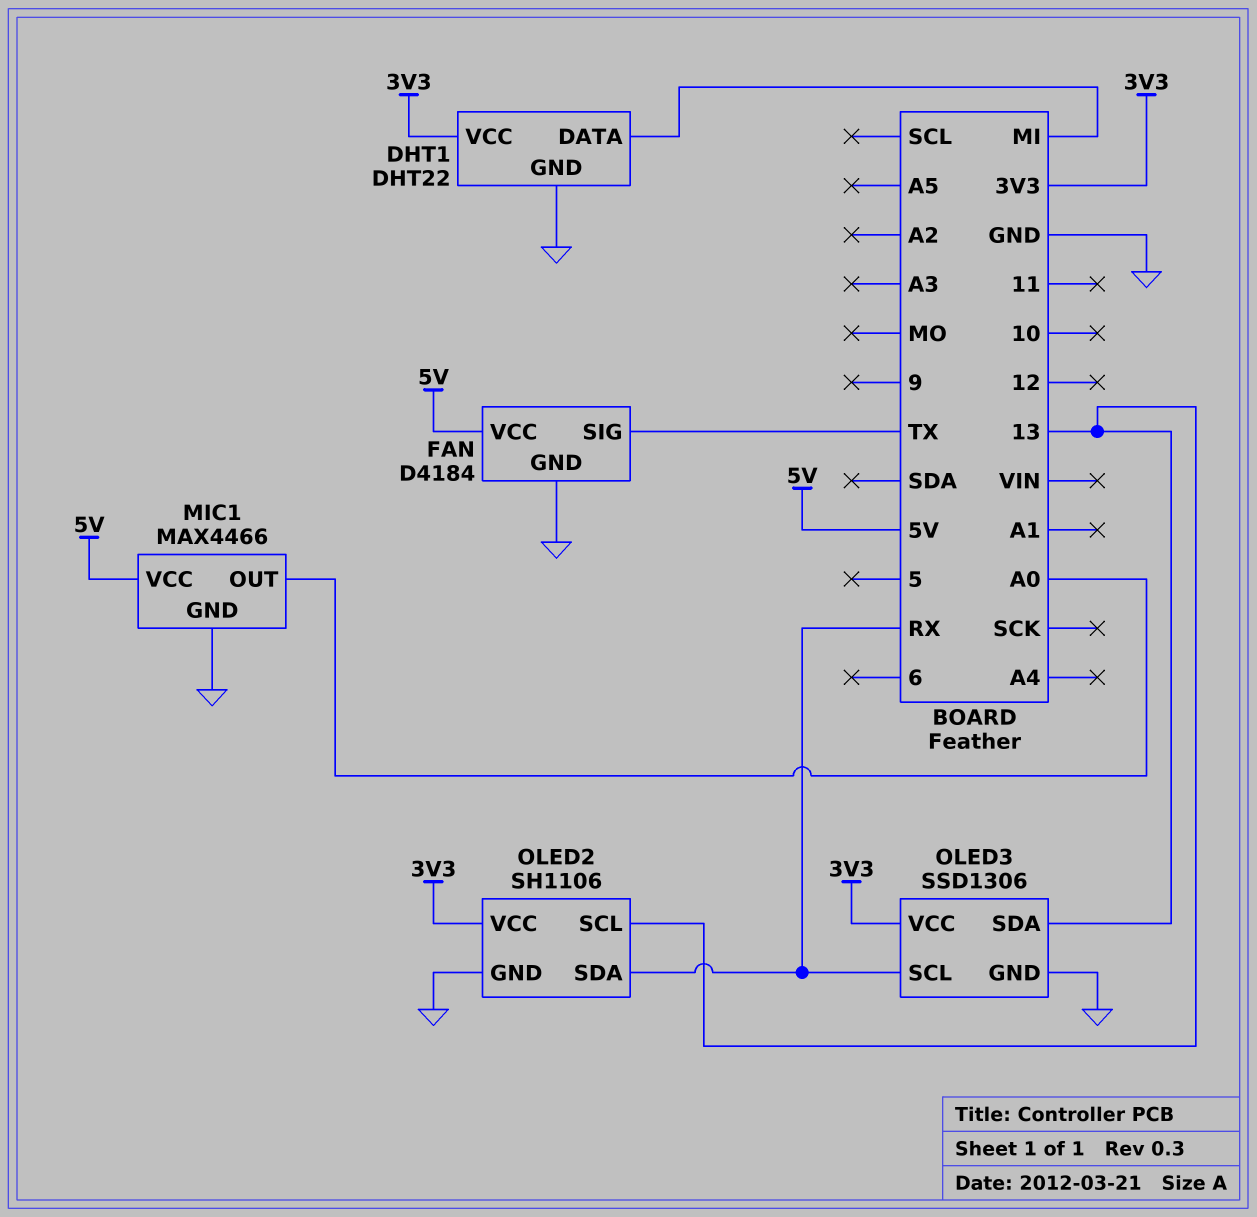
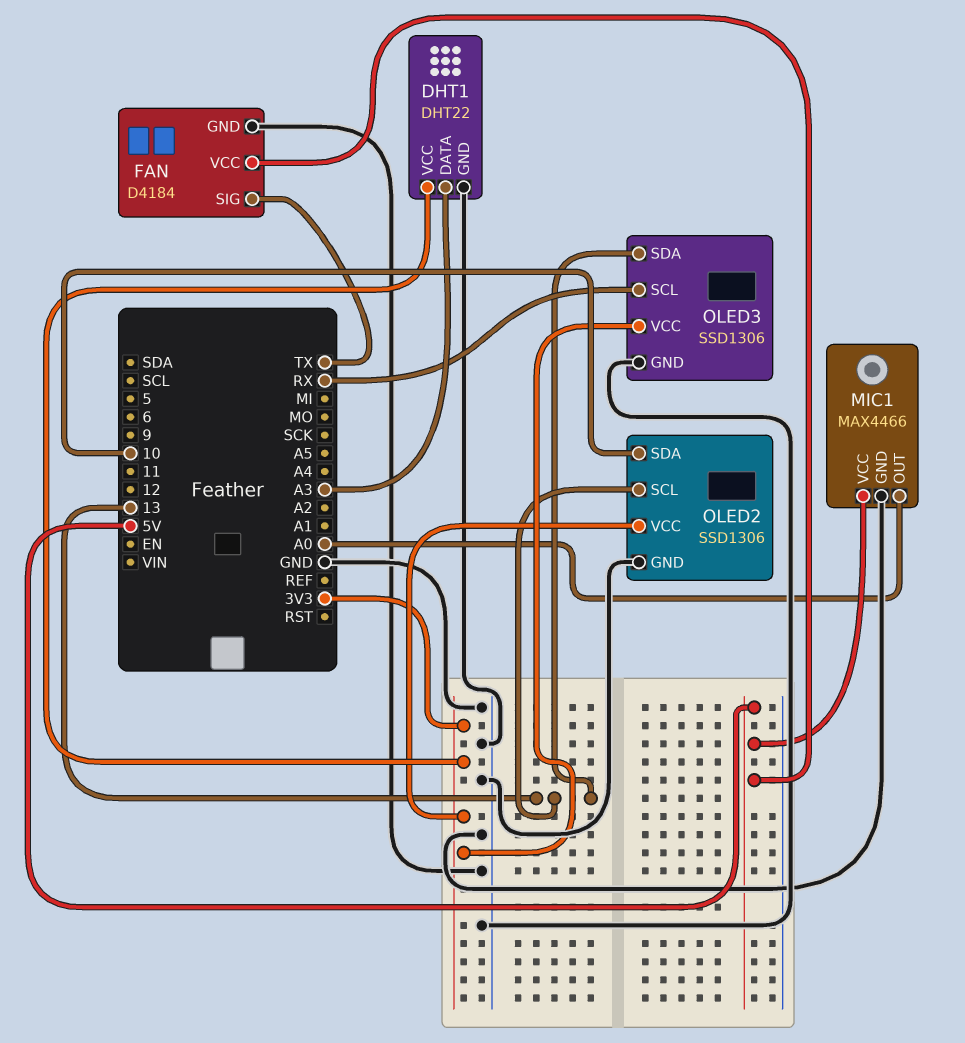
DHT1 pin DATA: MI -> A3
OLED2: SH1106 -> SSD1306
OLED2 pin SDA: RX -> 10

